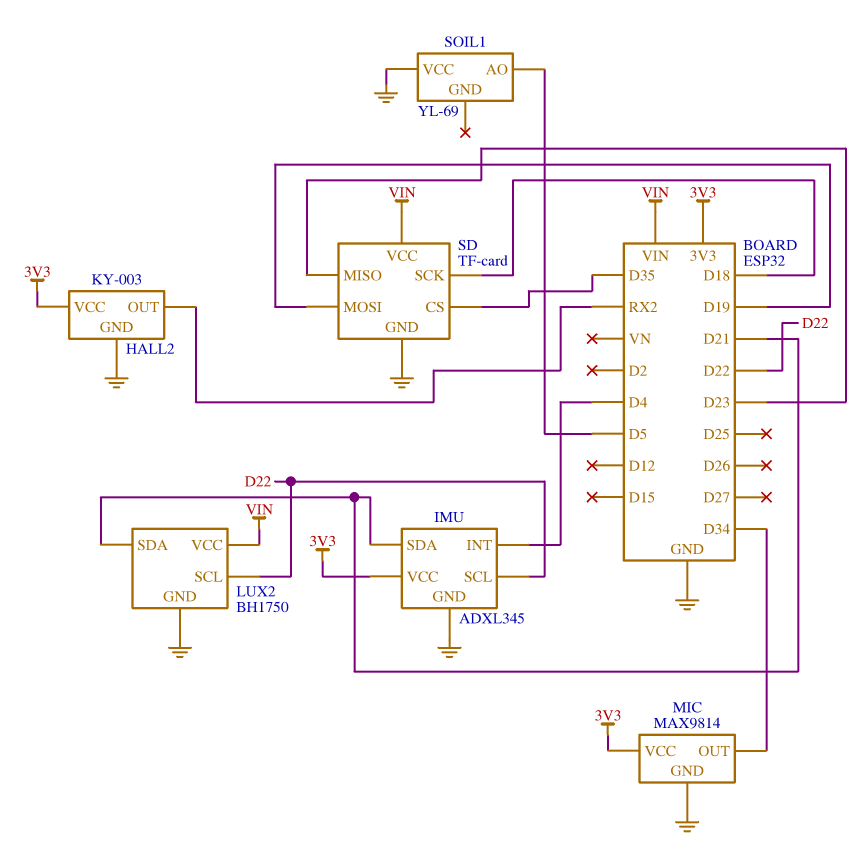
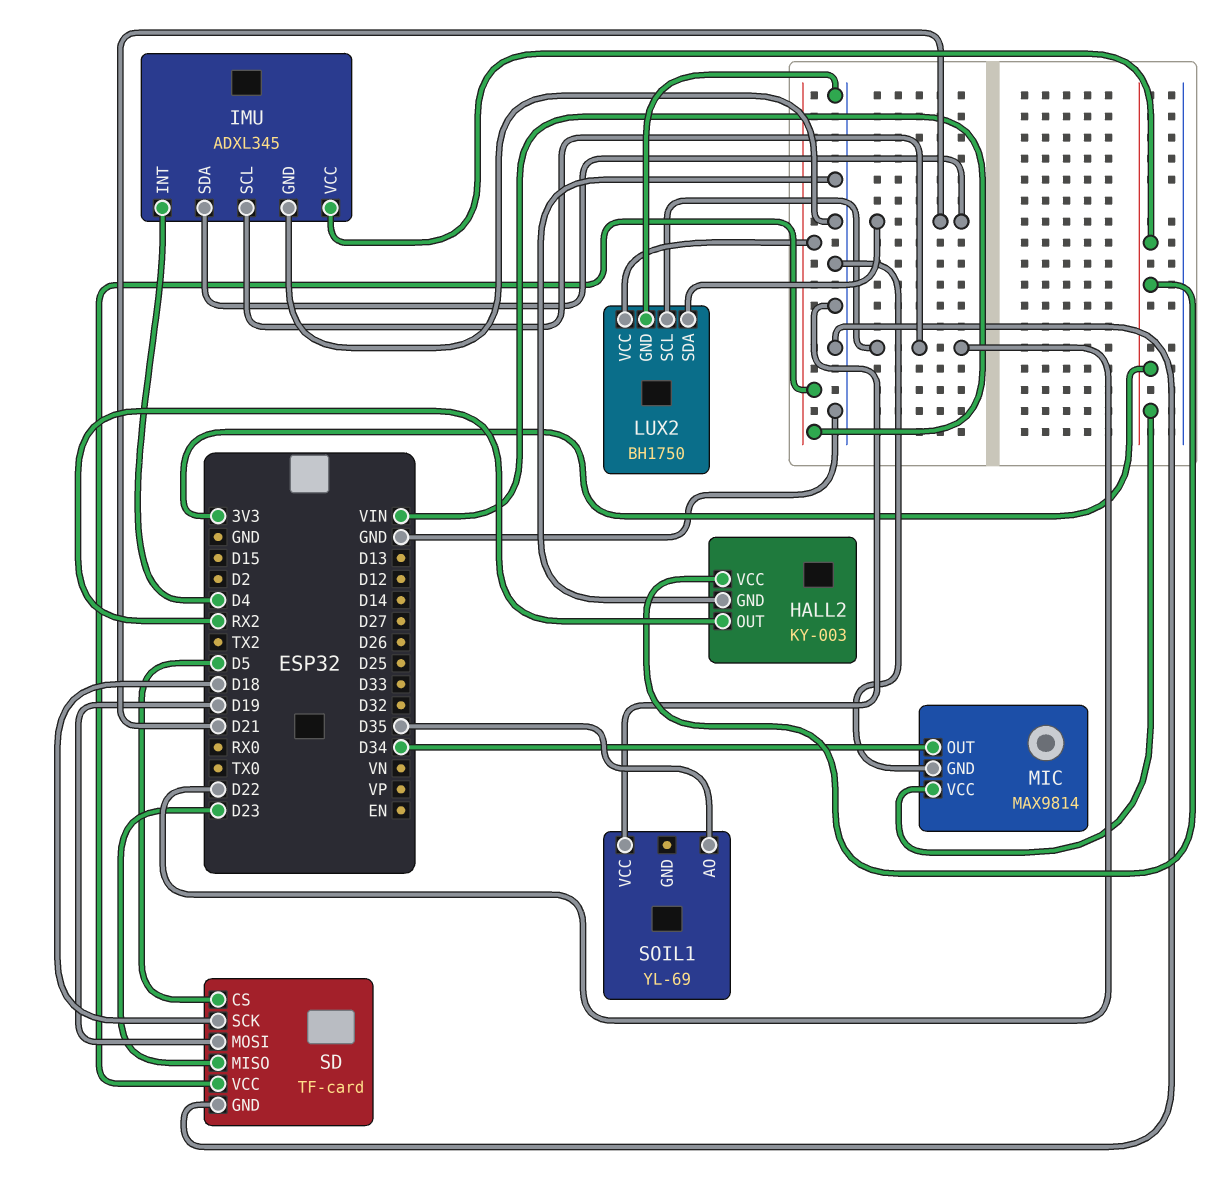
SD pin CS: D35 -> D5
SOIL1 pin AO: D5 -> D35

